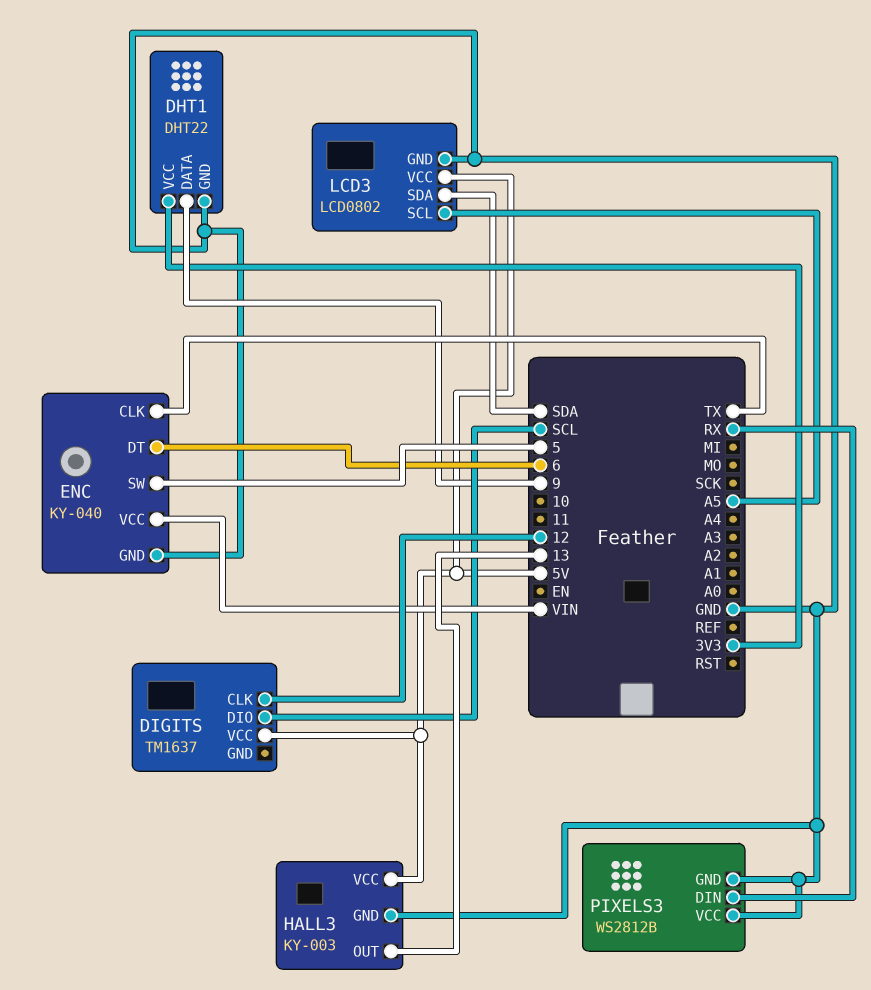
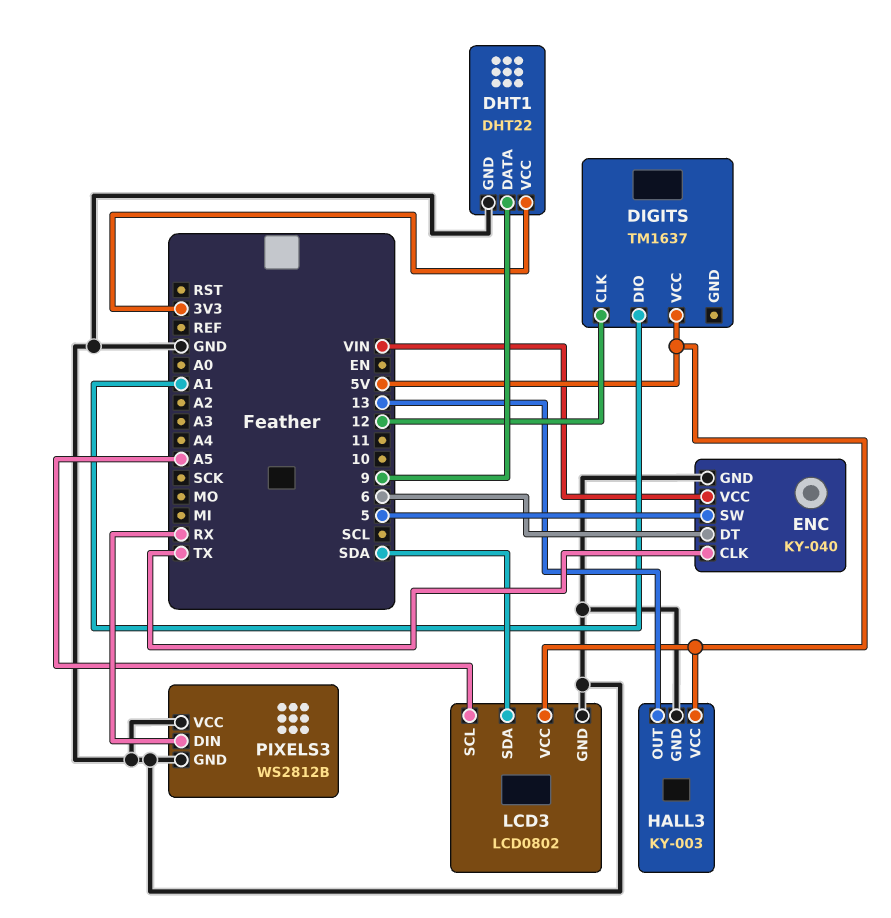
DIGITS pin DIO: SCL -> A1

